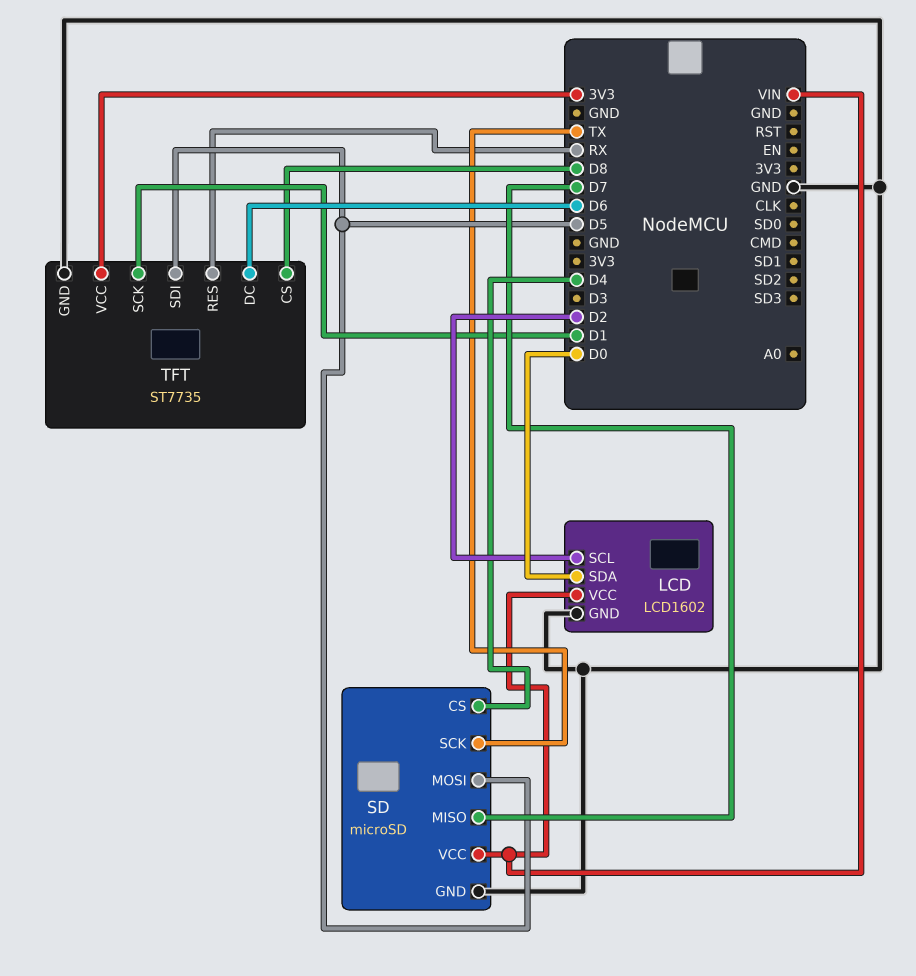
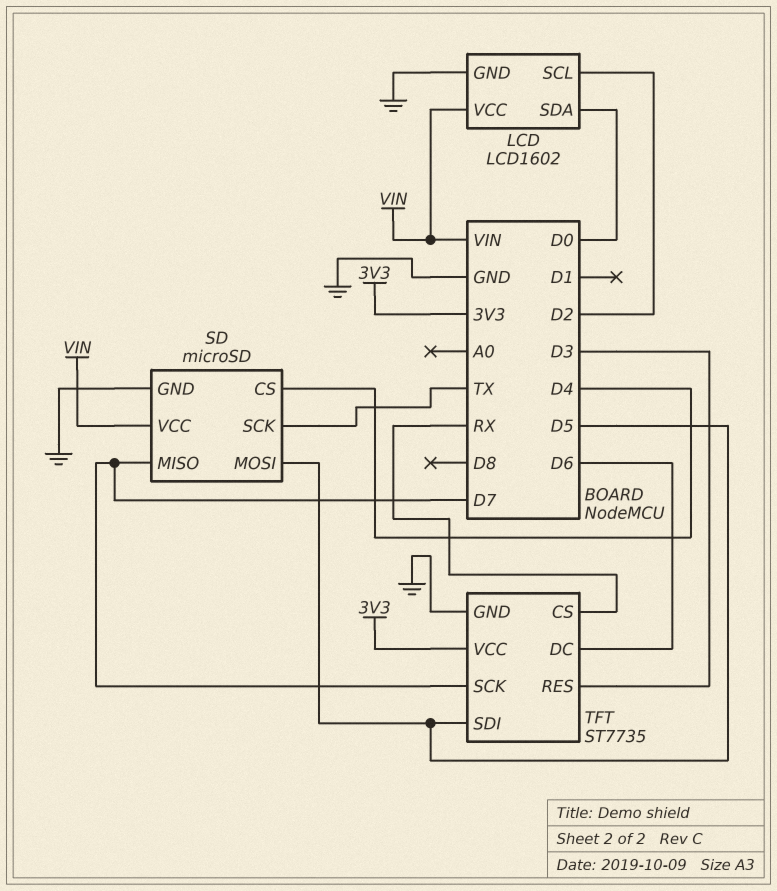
TFT pin CS: D8 -> RX
TFT pin RES: RX -> D3
TFT pin SCK: D1 -> D7

